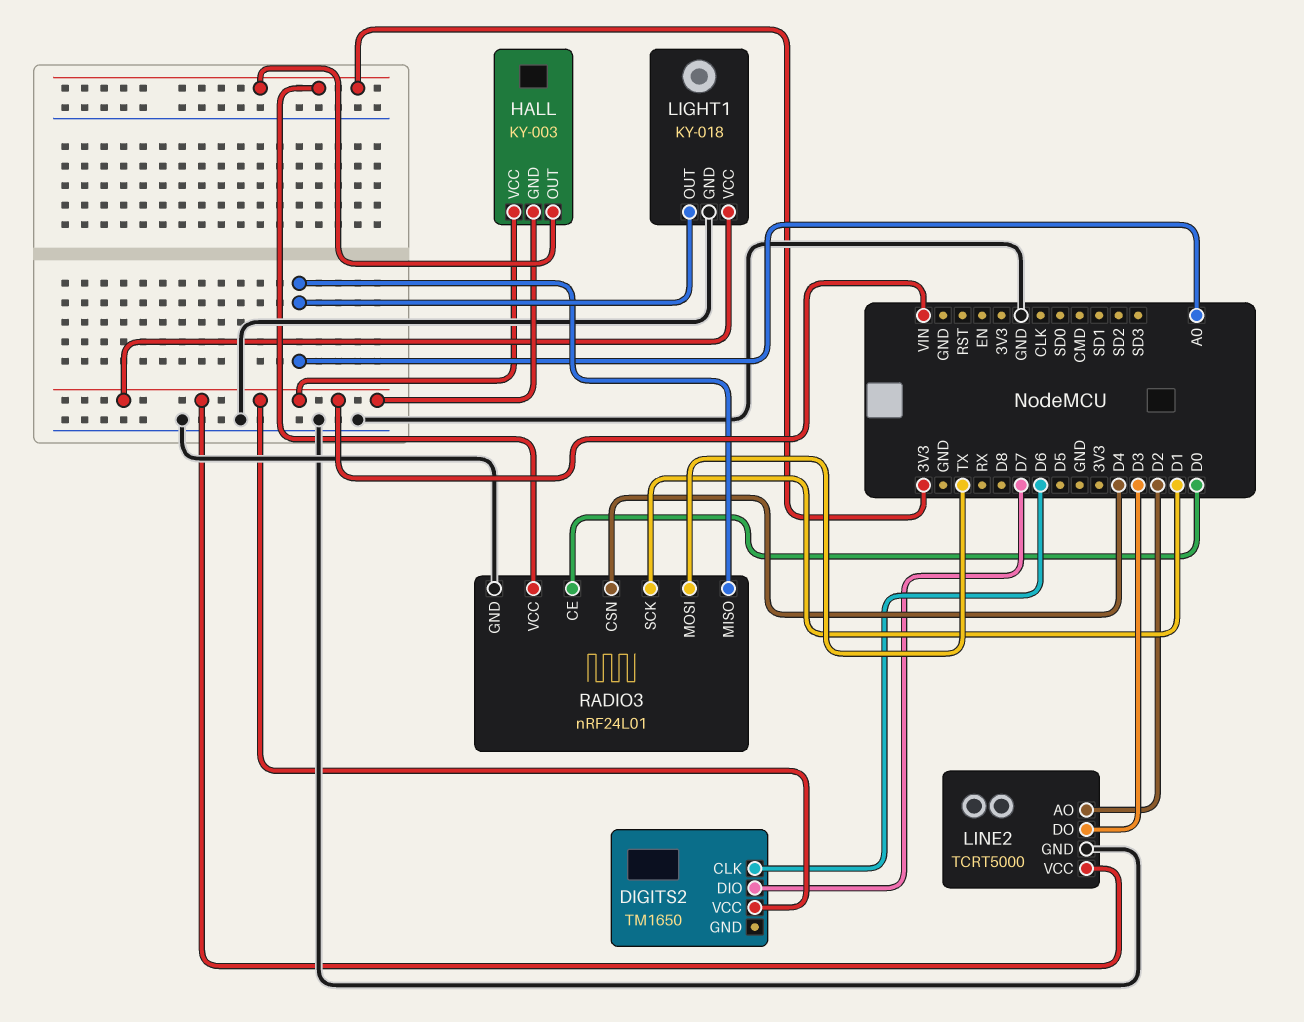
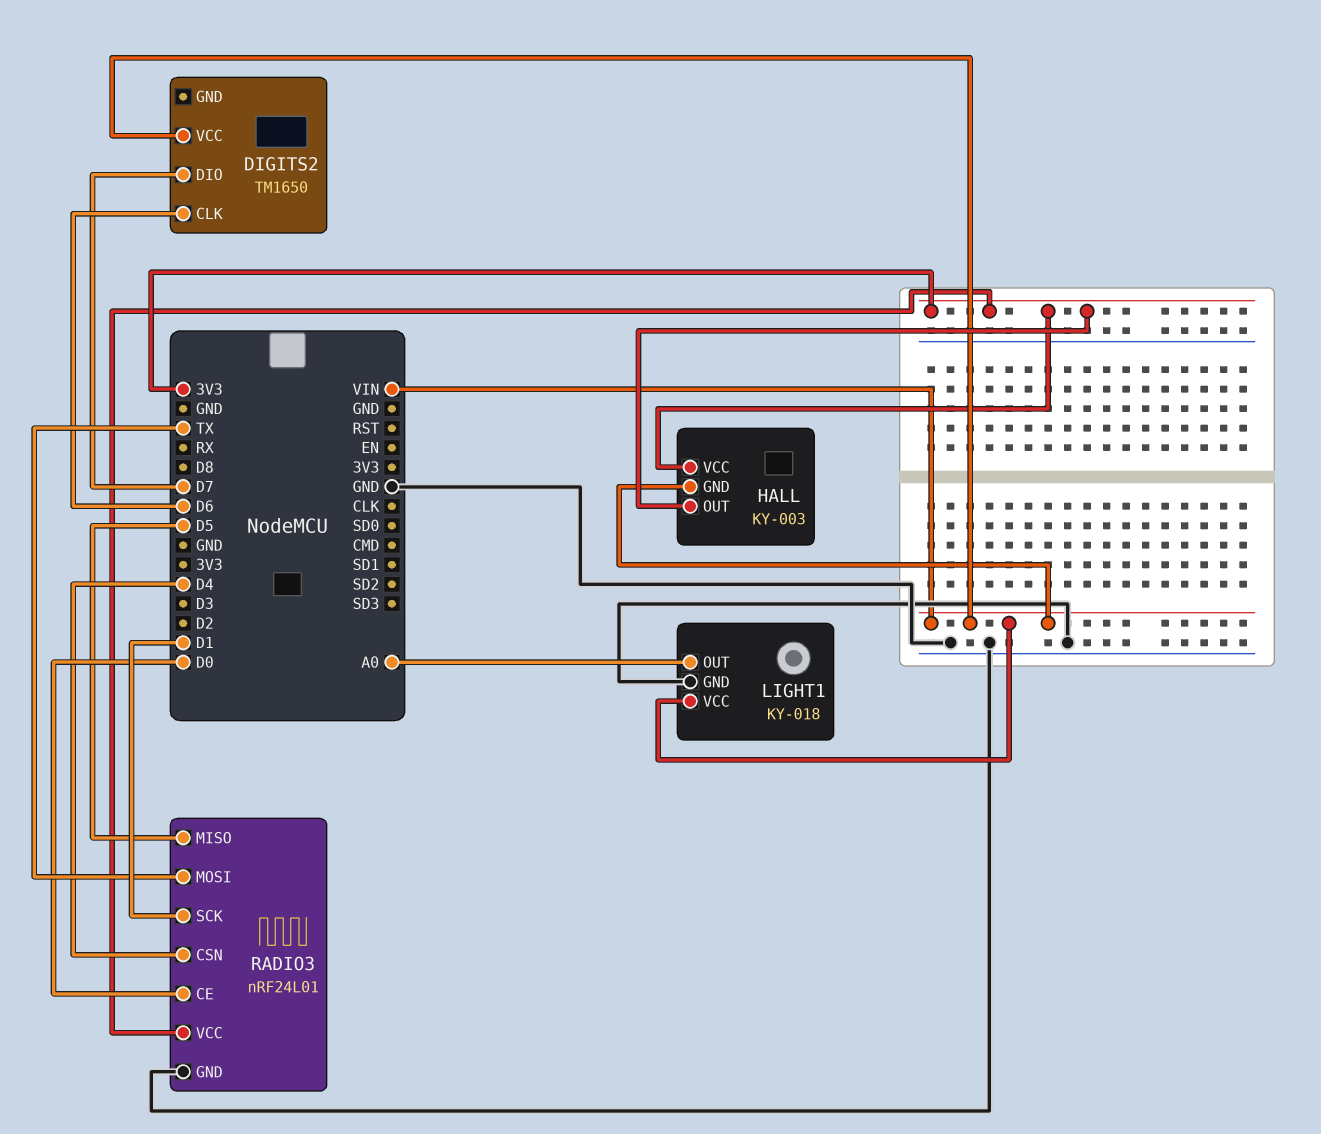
HALL pin VCC: VIN -> 3V3
LINE2: TCRT5000 -> none
LINE2 pin AO: D2 -> none
LINE2 pin DO: D3 -> none
LINE2 pin GND: GND -> none
LINE2 pin VCC: VIN -> none
RADIO3 pin MISO: A0 -> D5

